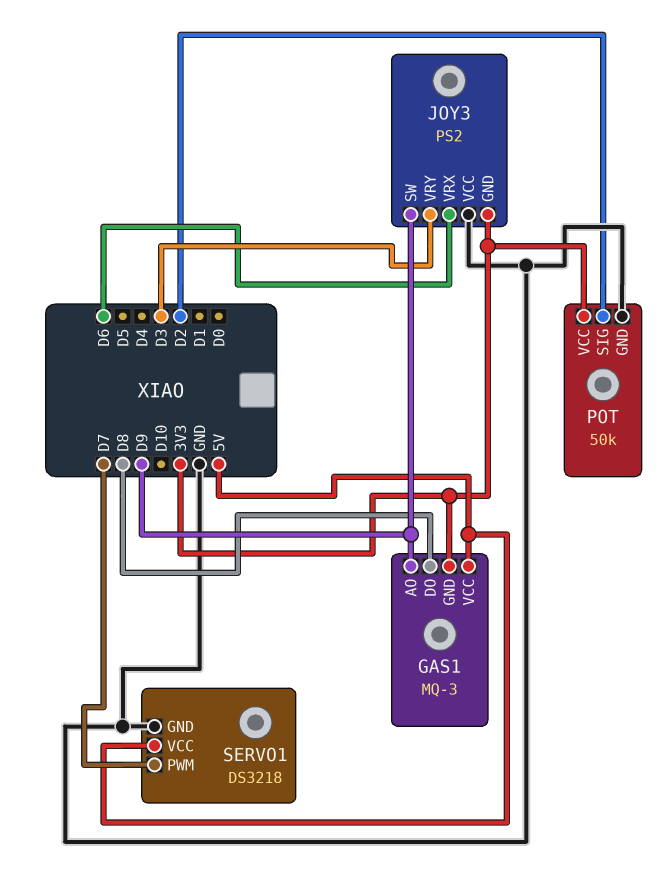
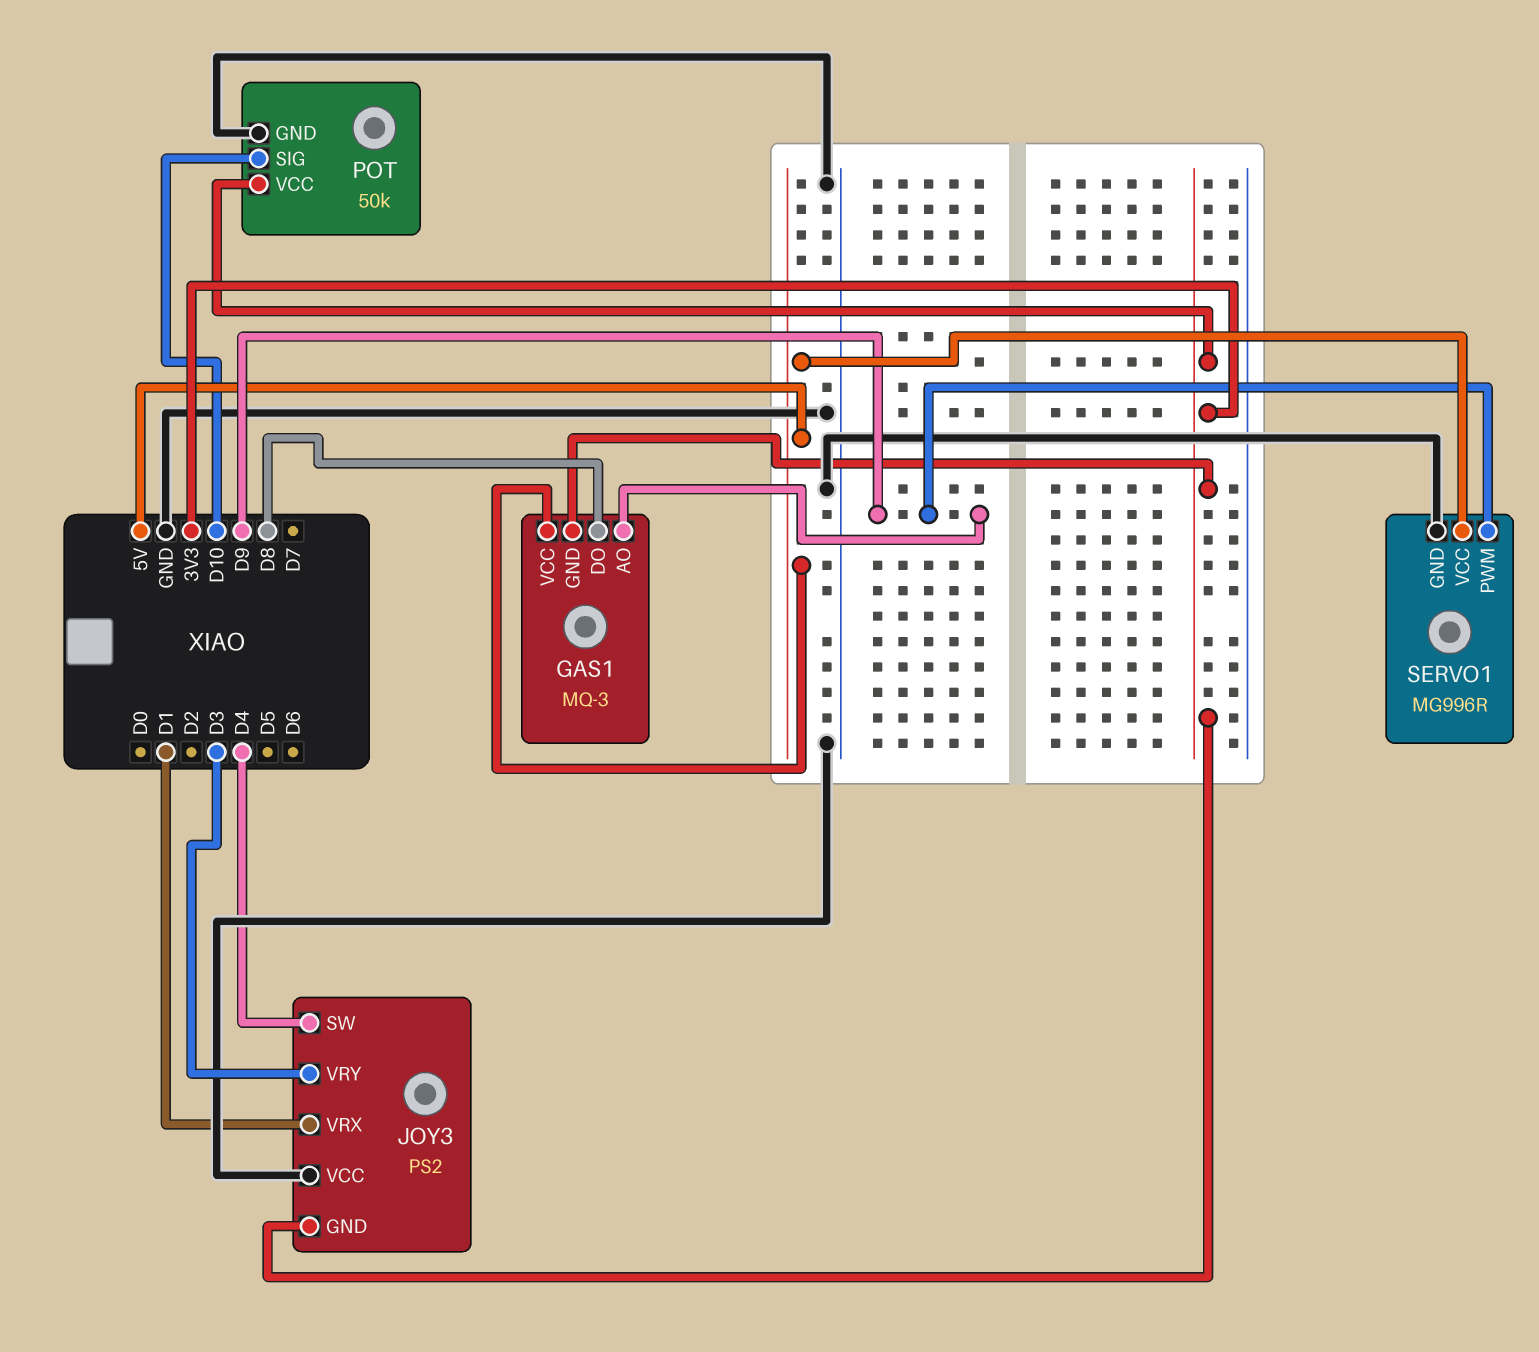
JOY3 pin SW: D9 -> D4
JOY3 pin VRX: D6 -> D1
POT pin SIG: D2 -> D10
SERVO1: DS3218 -> MG996R
SERVO1 pin PWM: D7 -> D9

